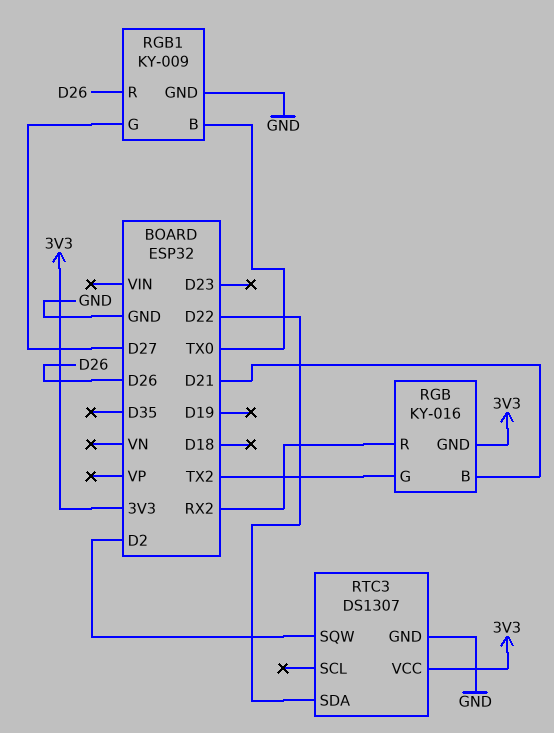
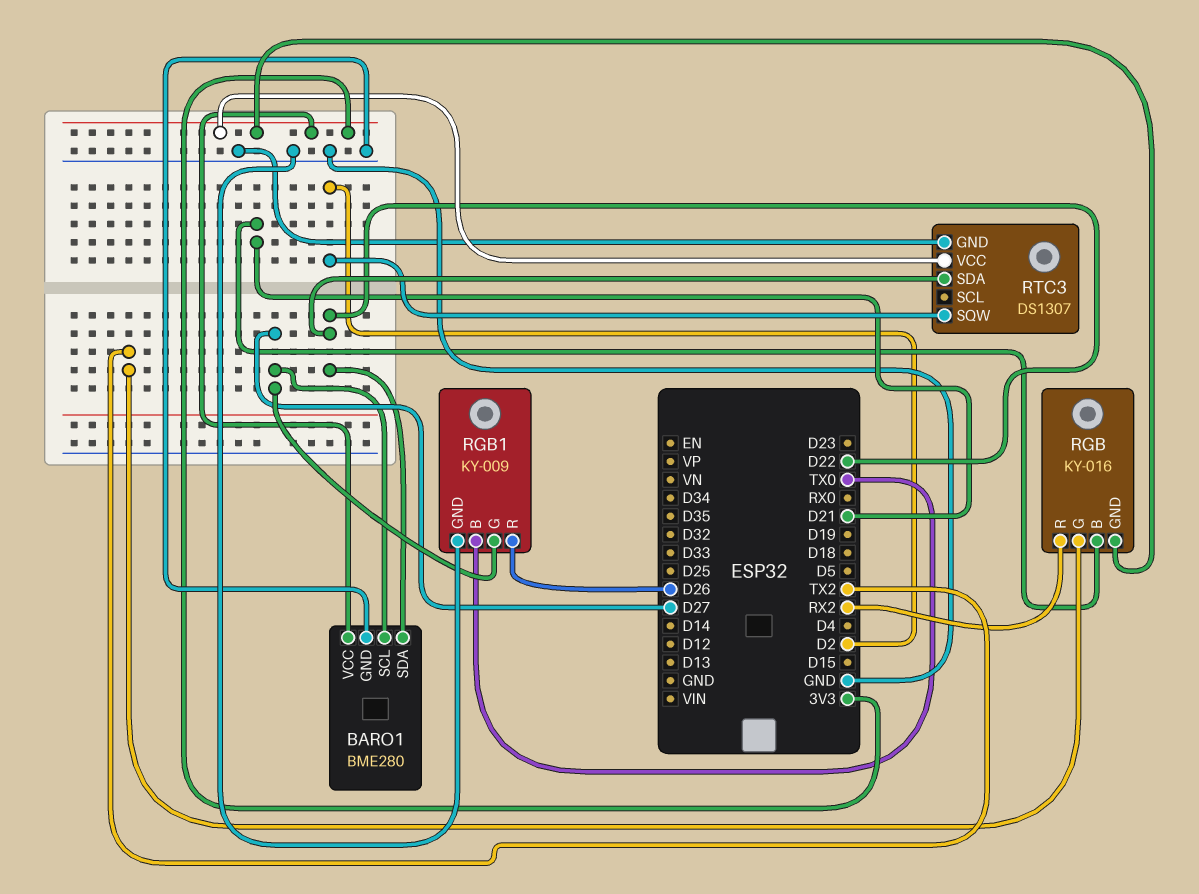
BARO1: none -> BME280
BARO1 pin GND: none -> GND
BARO1 pin SCL: none -> D27
BARO1 pin SDA: none -> D22
BARO1 pin VCC: none -> 3V3

